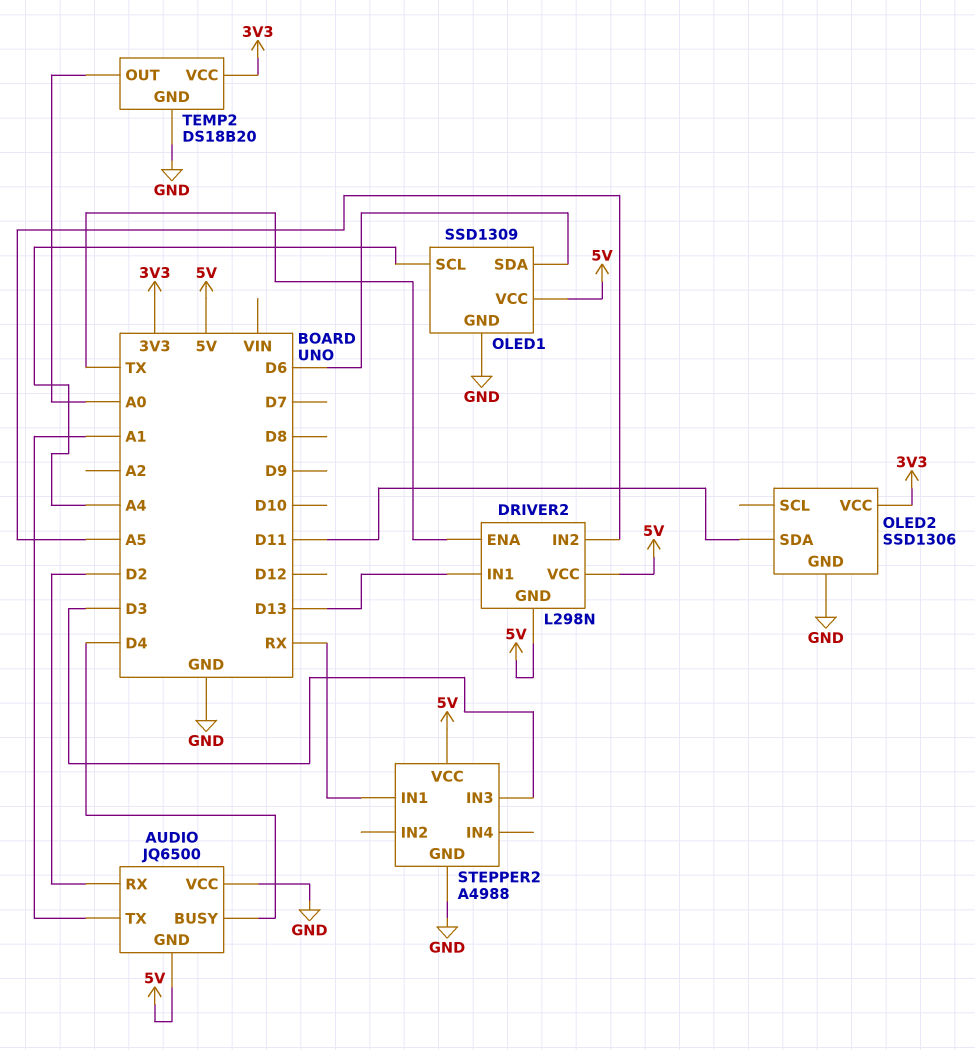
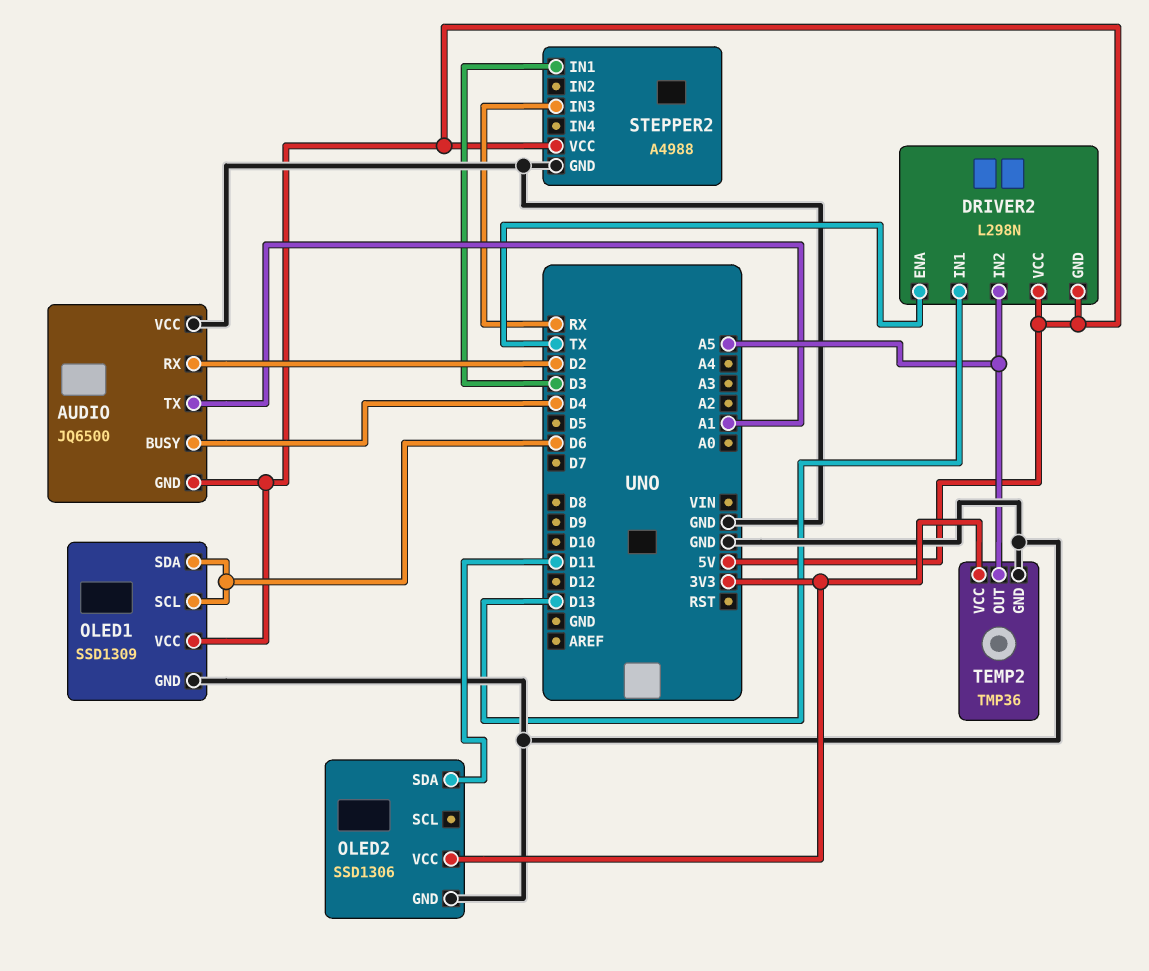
OLED1 pin SCL: A4 -> D6
STEPPER2 pin IN1: RX -> D3
STEPPER2 pin IN3: D3 -> RX
TEMP2: DS18B20 -> TMP36
TEMP2 pin OUT: A0 -> A5

